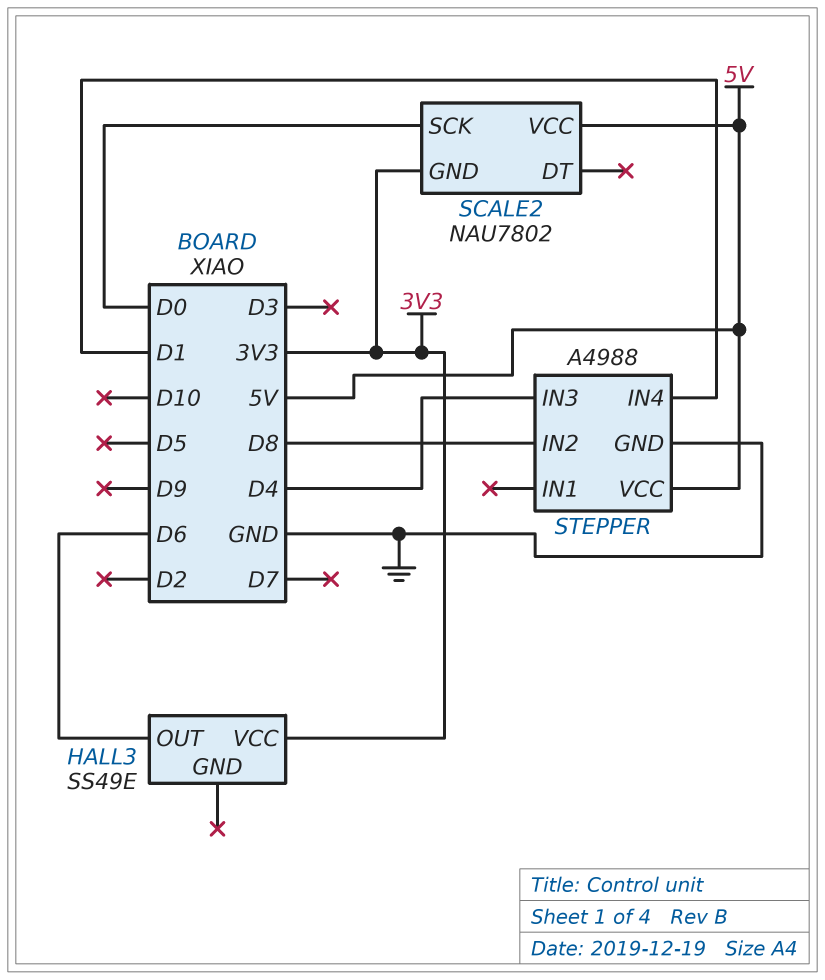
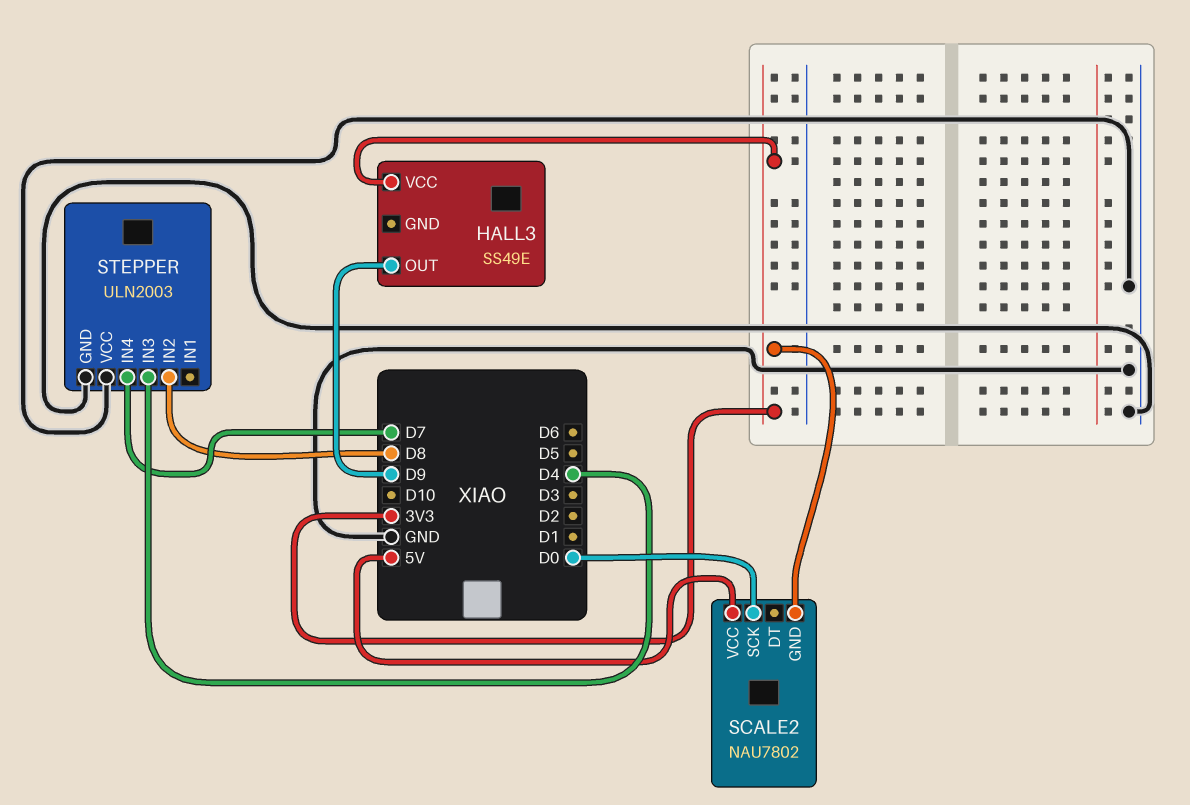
HALL3 pin OUT: D6 -> D9
STEPPER: A4988 -> ULN2003
STEPPER pin IN4: D1 -> D7
STEPPER pin VCC: 5V -> GND

